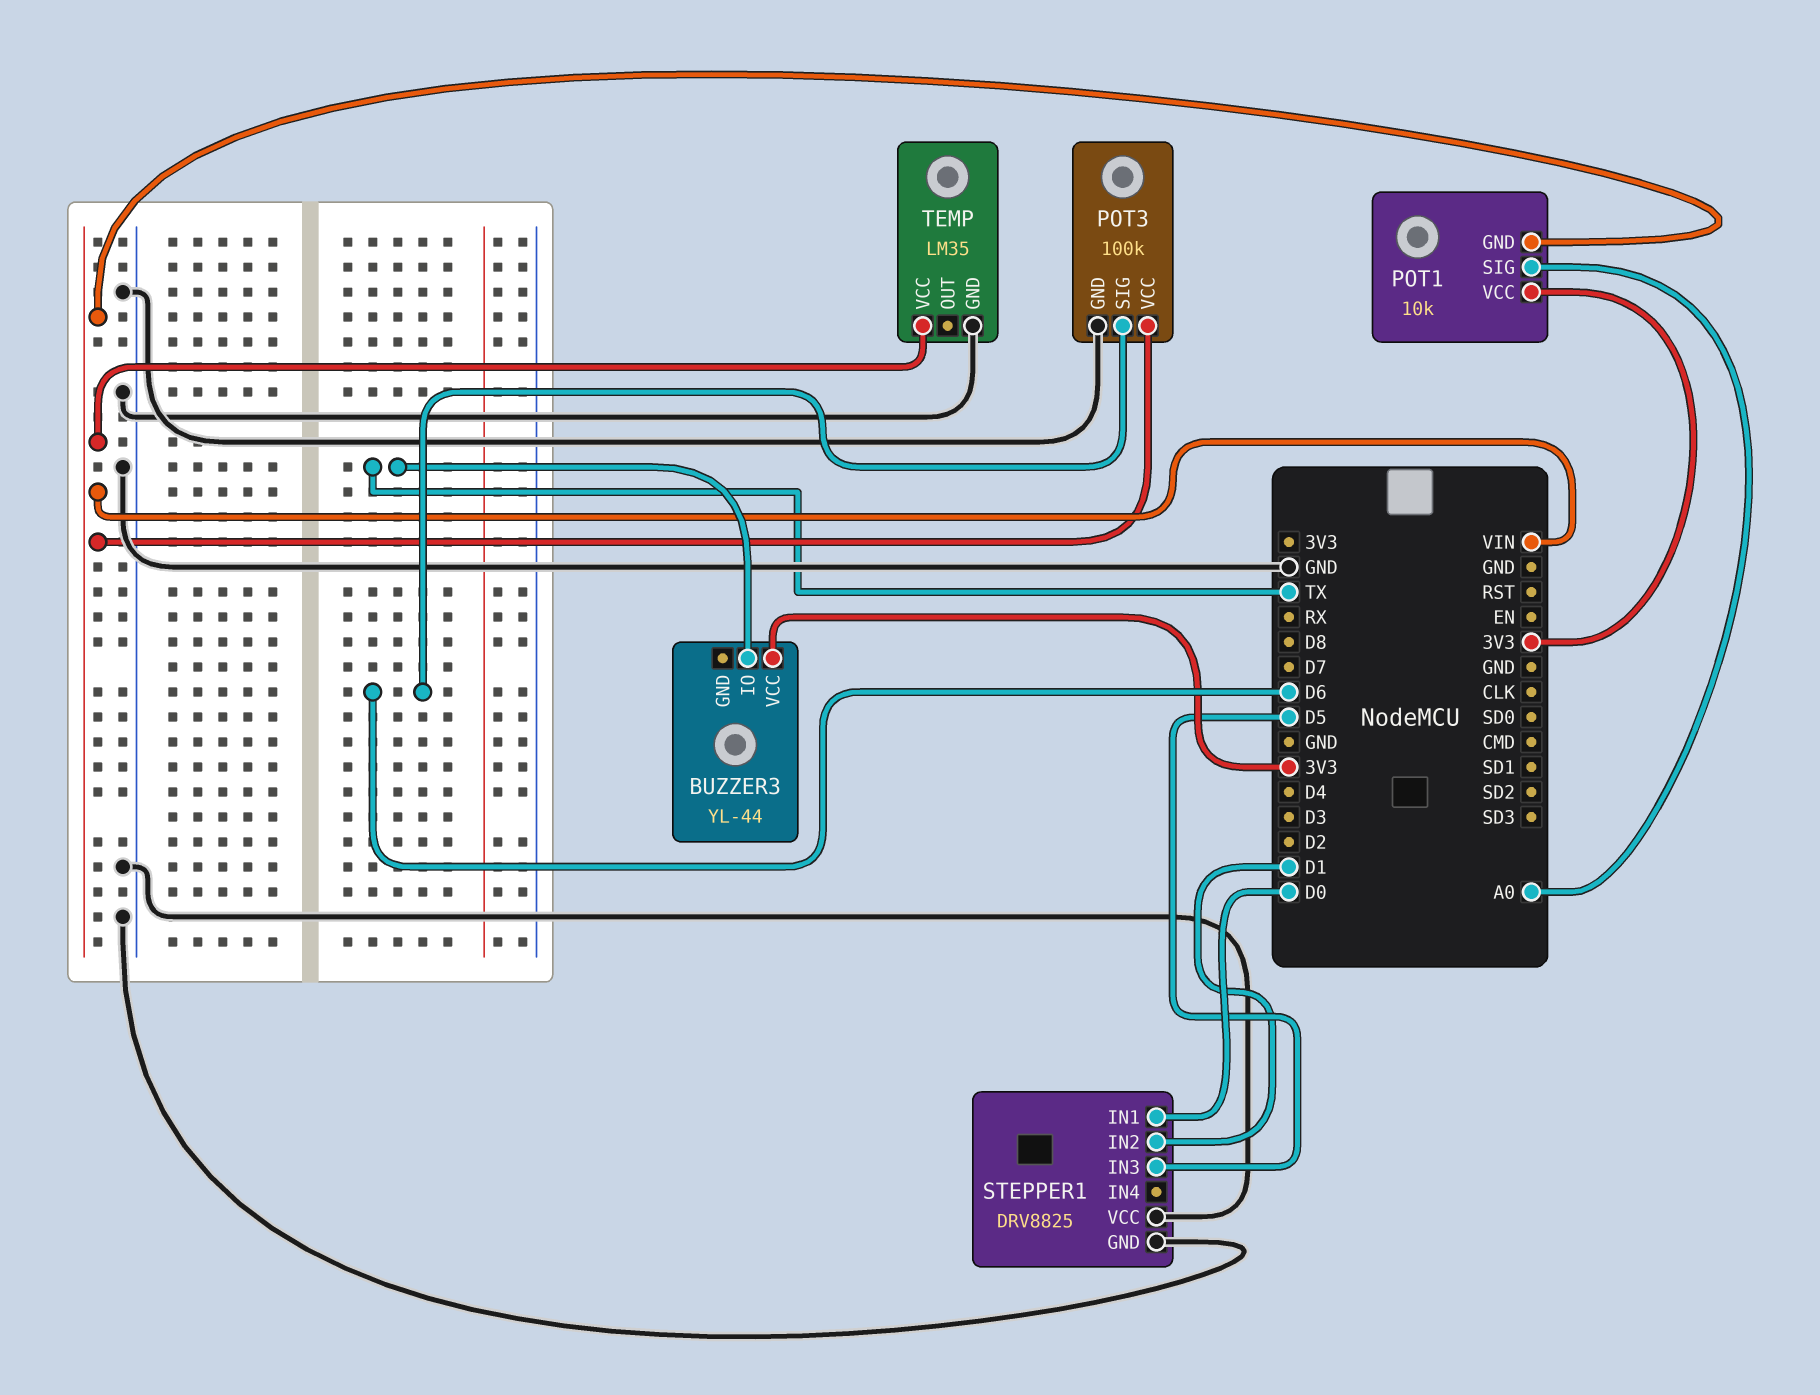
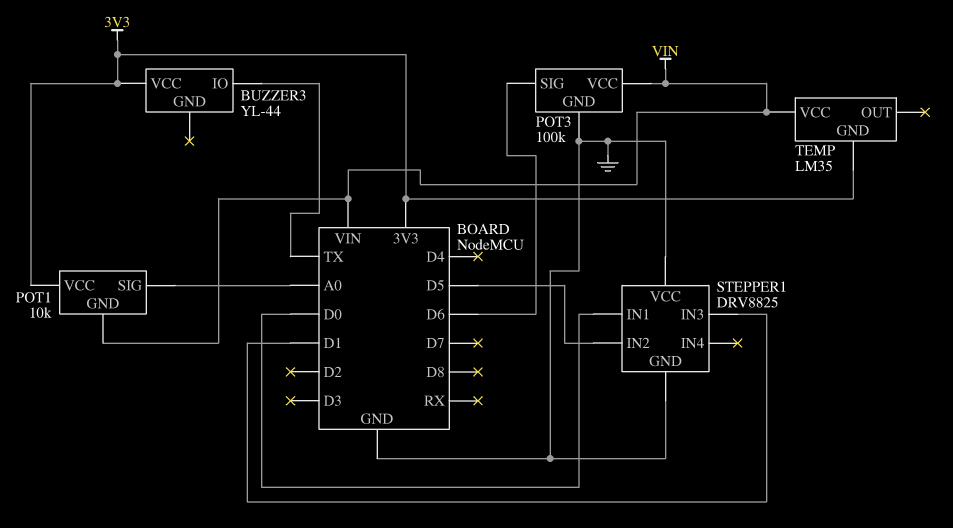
STEPPER1 pin IN2: D1 -> D5
STEPPER1 pin IN3: D5 -> D1
TEMP pin GND: GND -> 3V3

